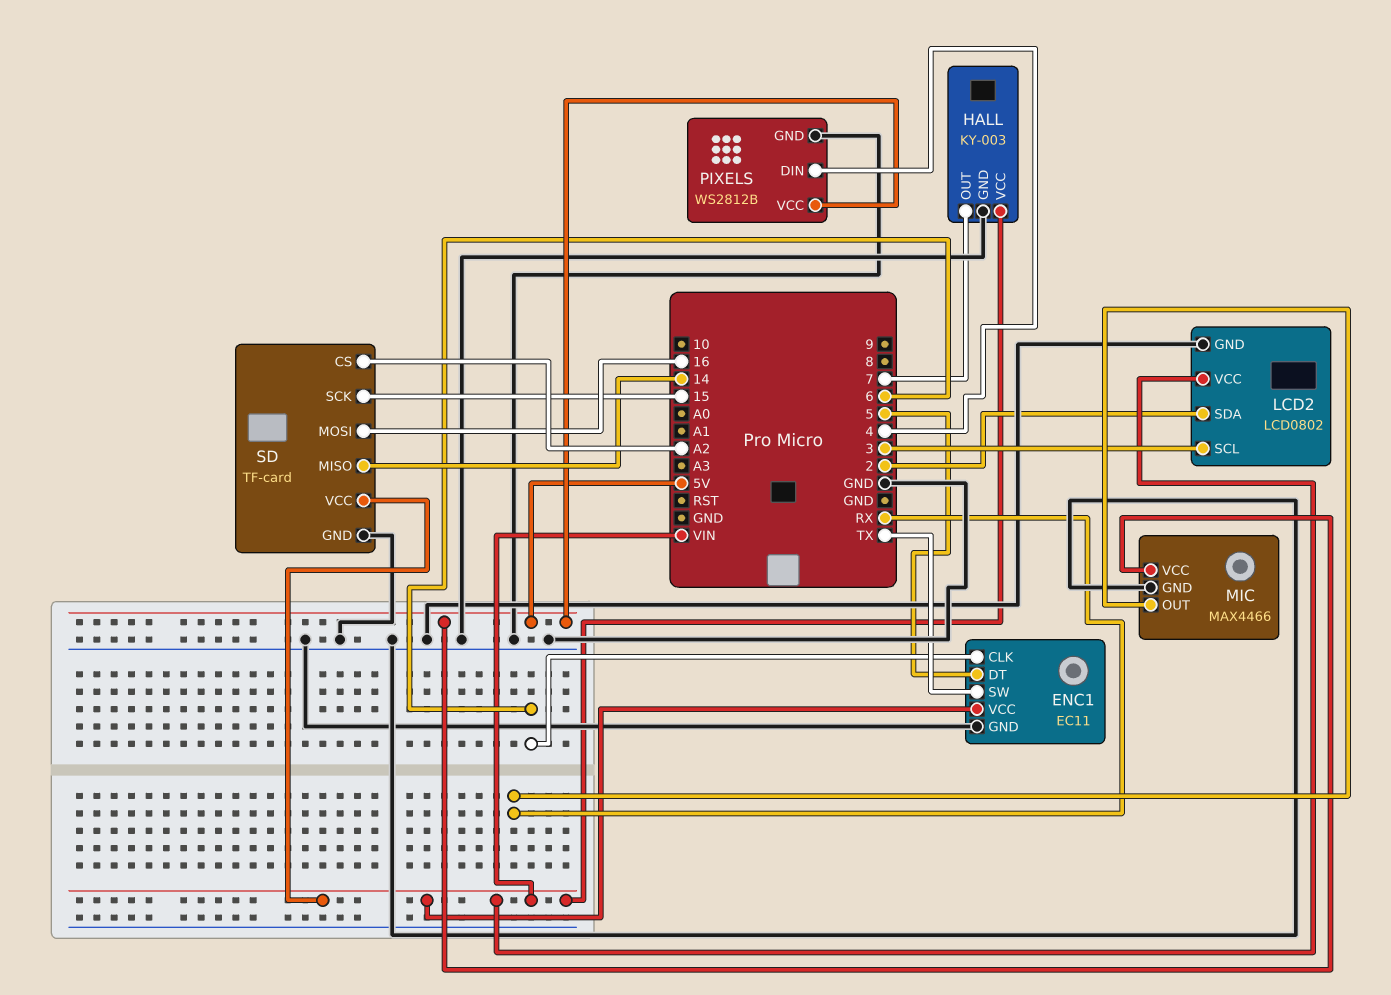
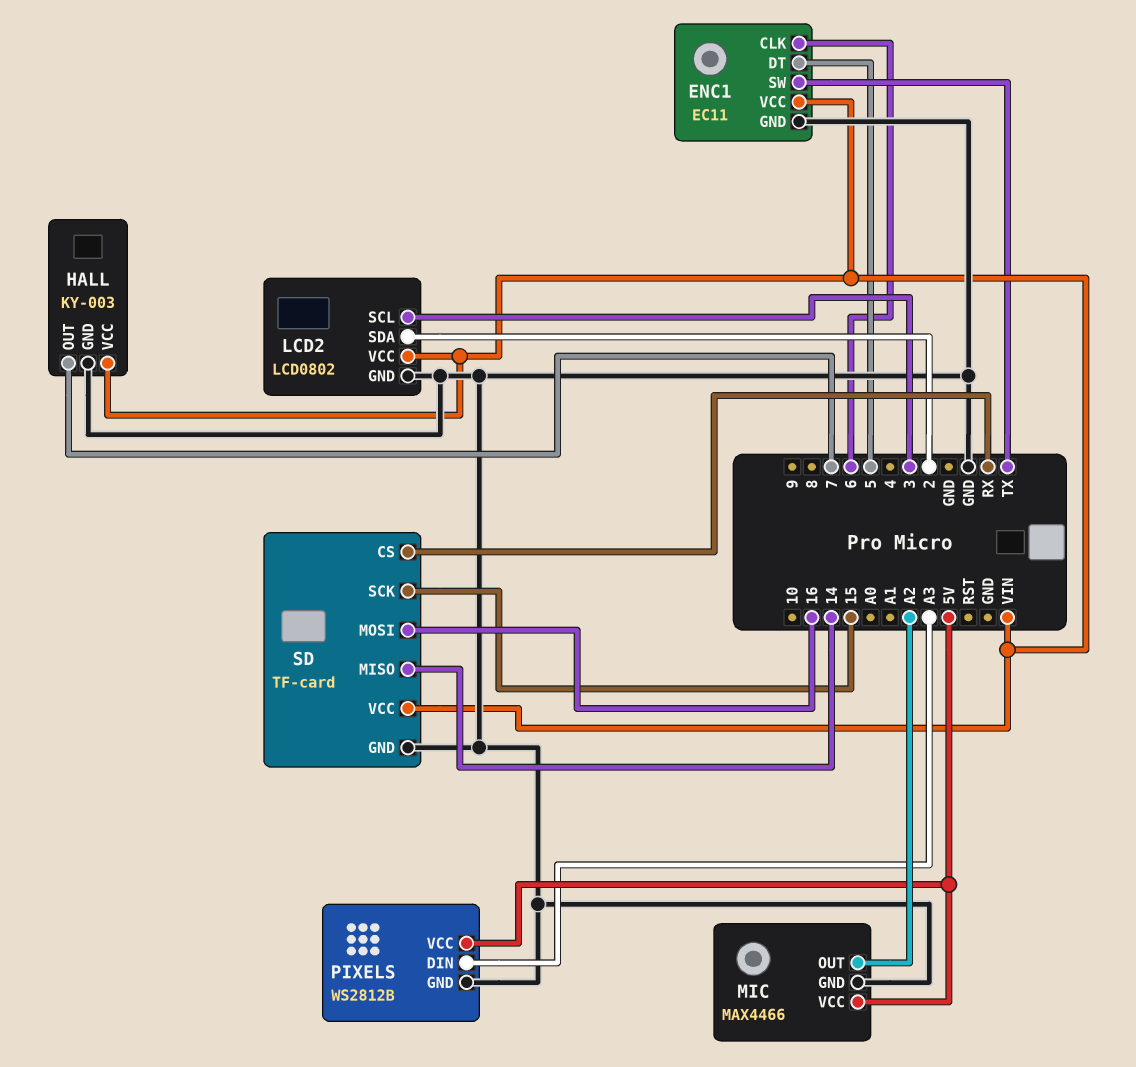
MIC pin OUT: RX -> A2
PIXELS pin DIN: 4 -> A3
SD pin CS: A2 -> RX

